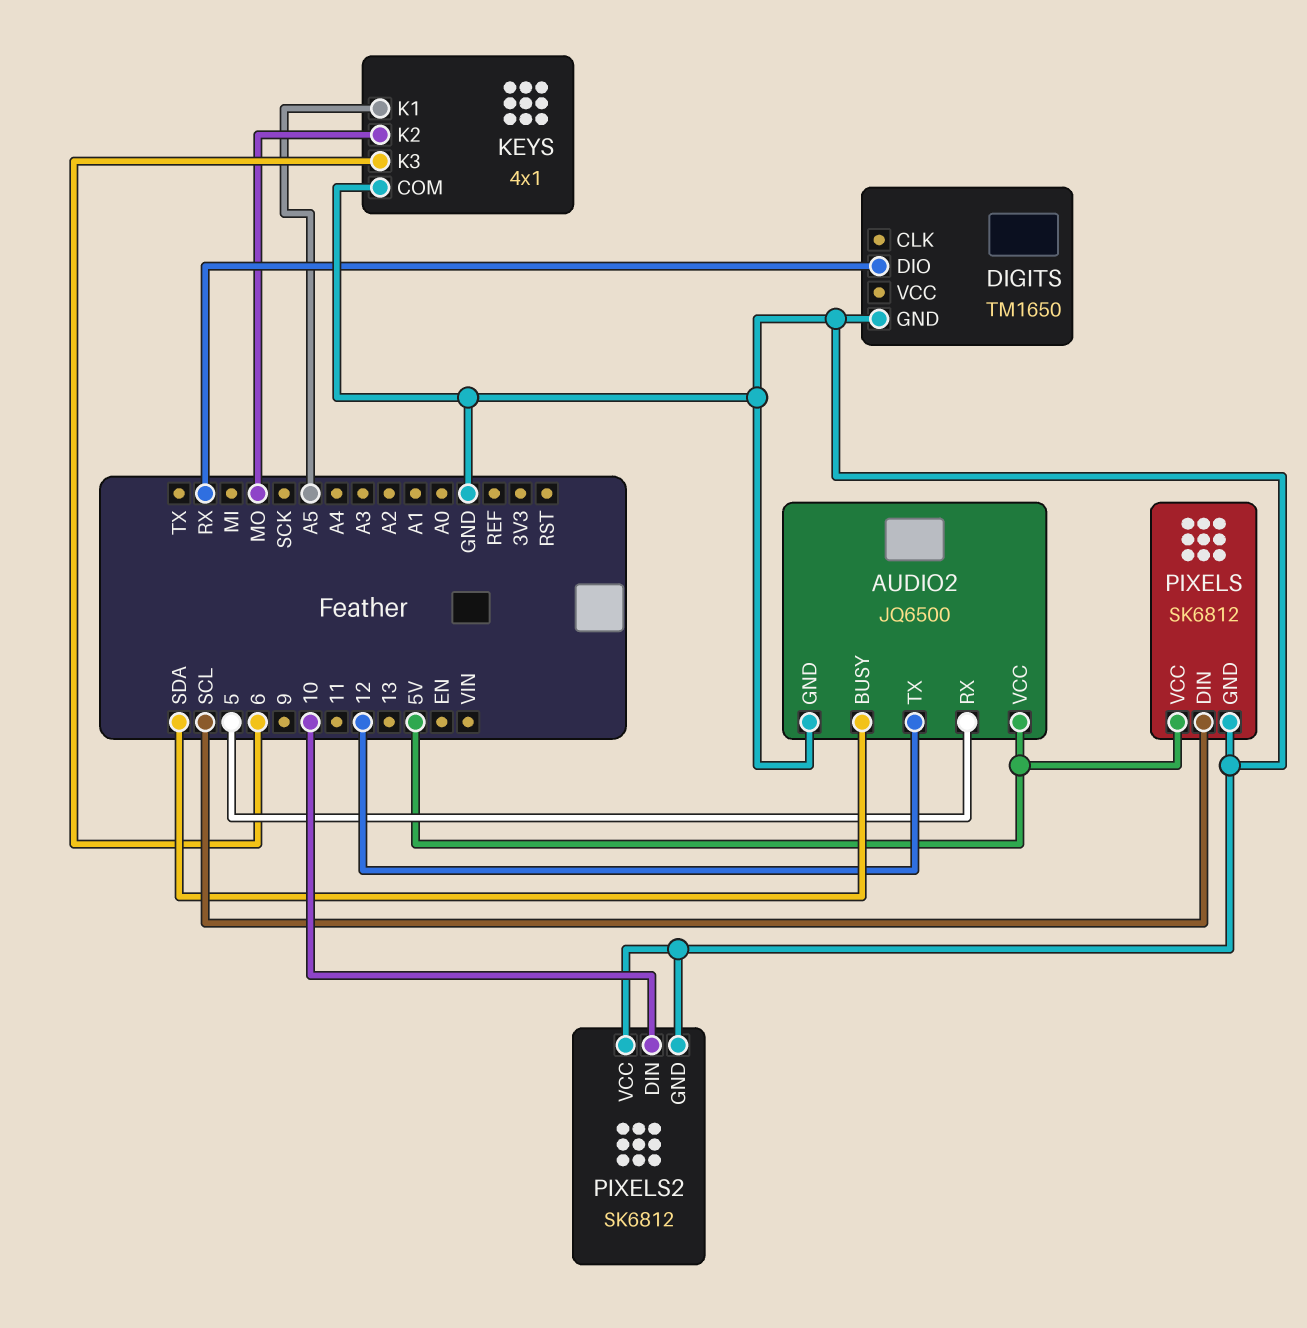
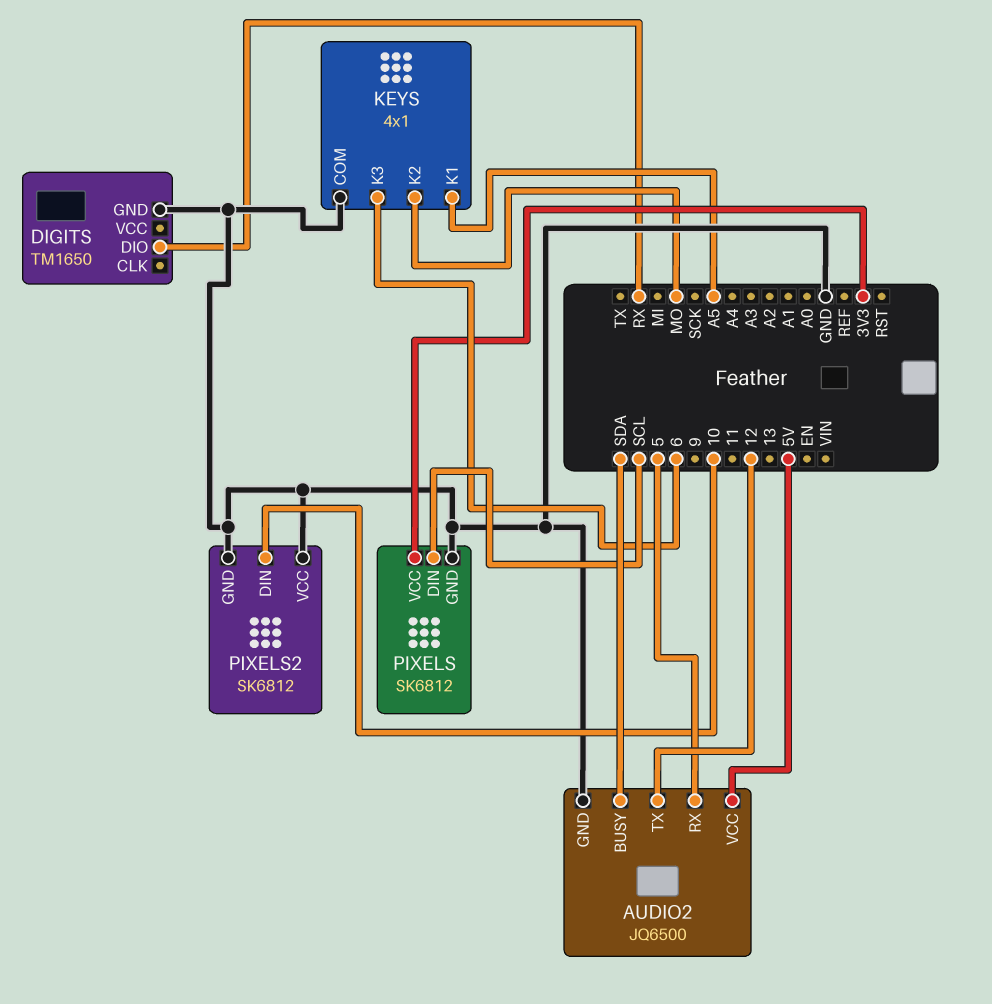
PIXELS pin VCC: 5V -> 3V3

